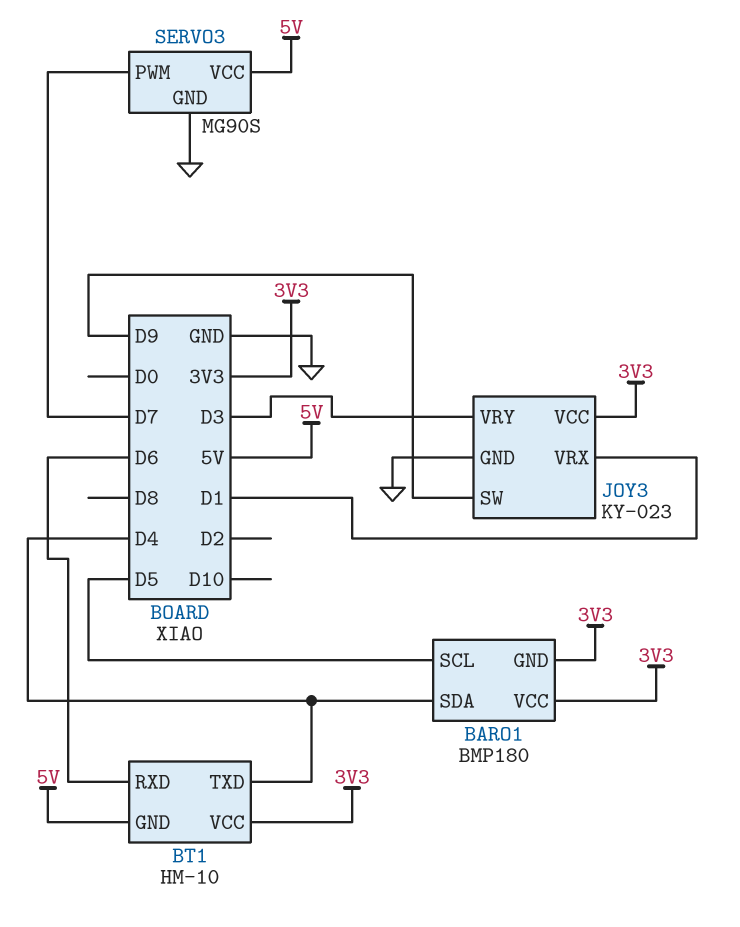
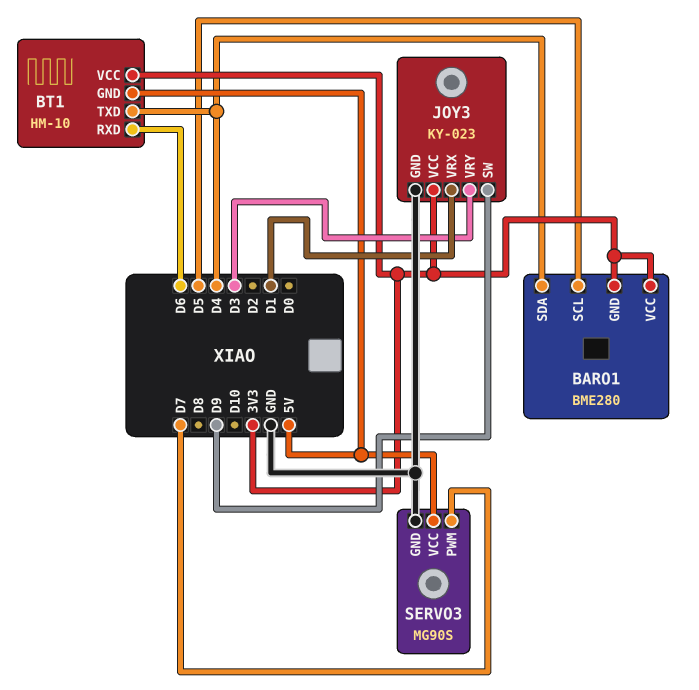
BARO1: BMP180 -> BME280

